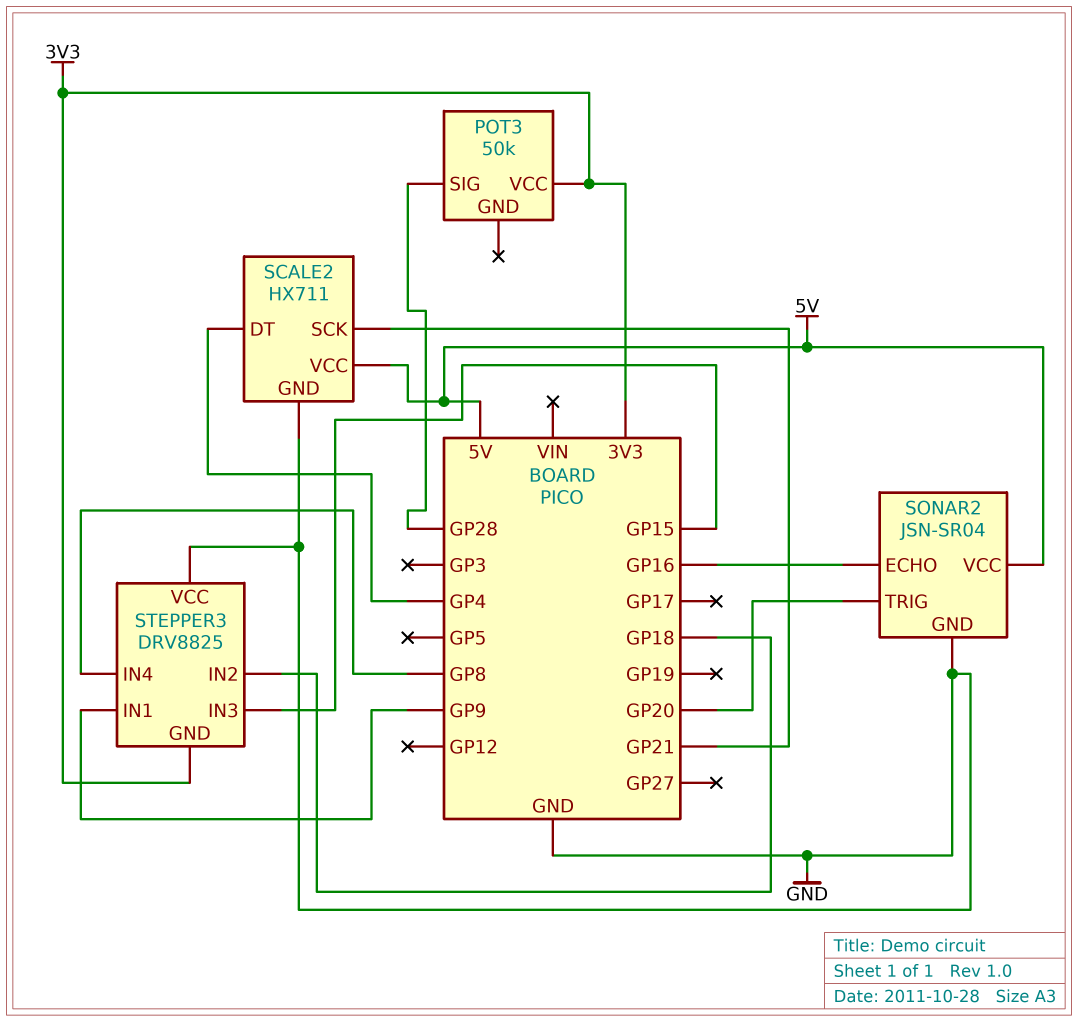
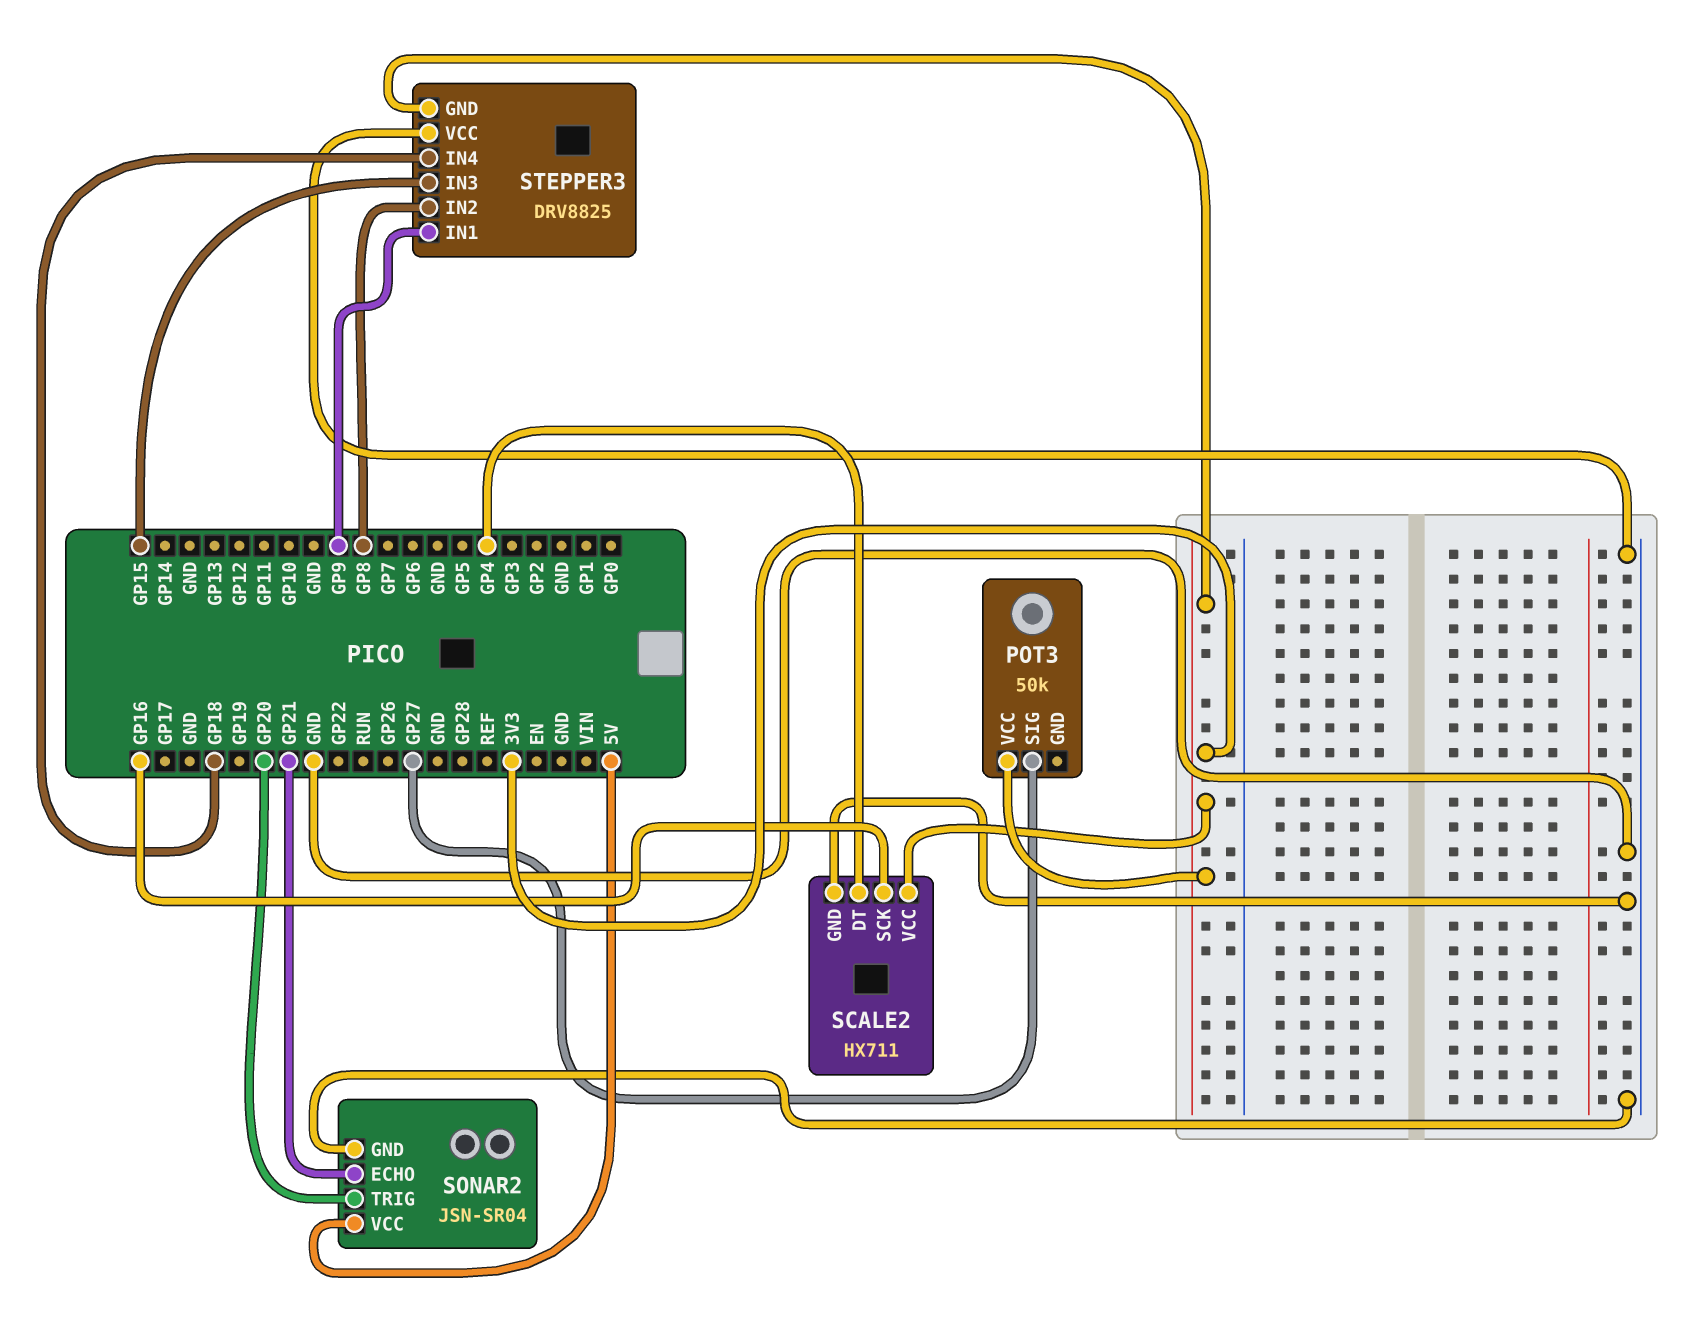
POT3 pin SIG: GP28 -> GP27
SCALE2 pin SCK: GP21 -> GP16
SCALE2 pin VCC: 5V -> 3V3
SONAR2 pin ECHO: GP16 -> GP21
STEPPER3 pin IN2: GP18 -> GP8
STEPPER3 pin IN4: GP8 -> GP18

